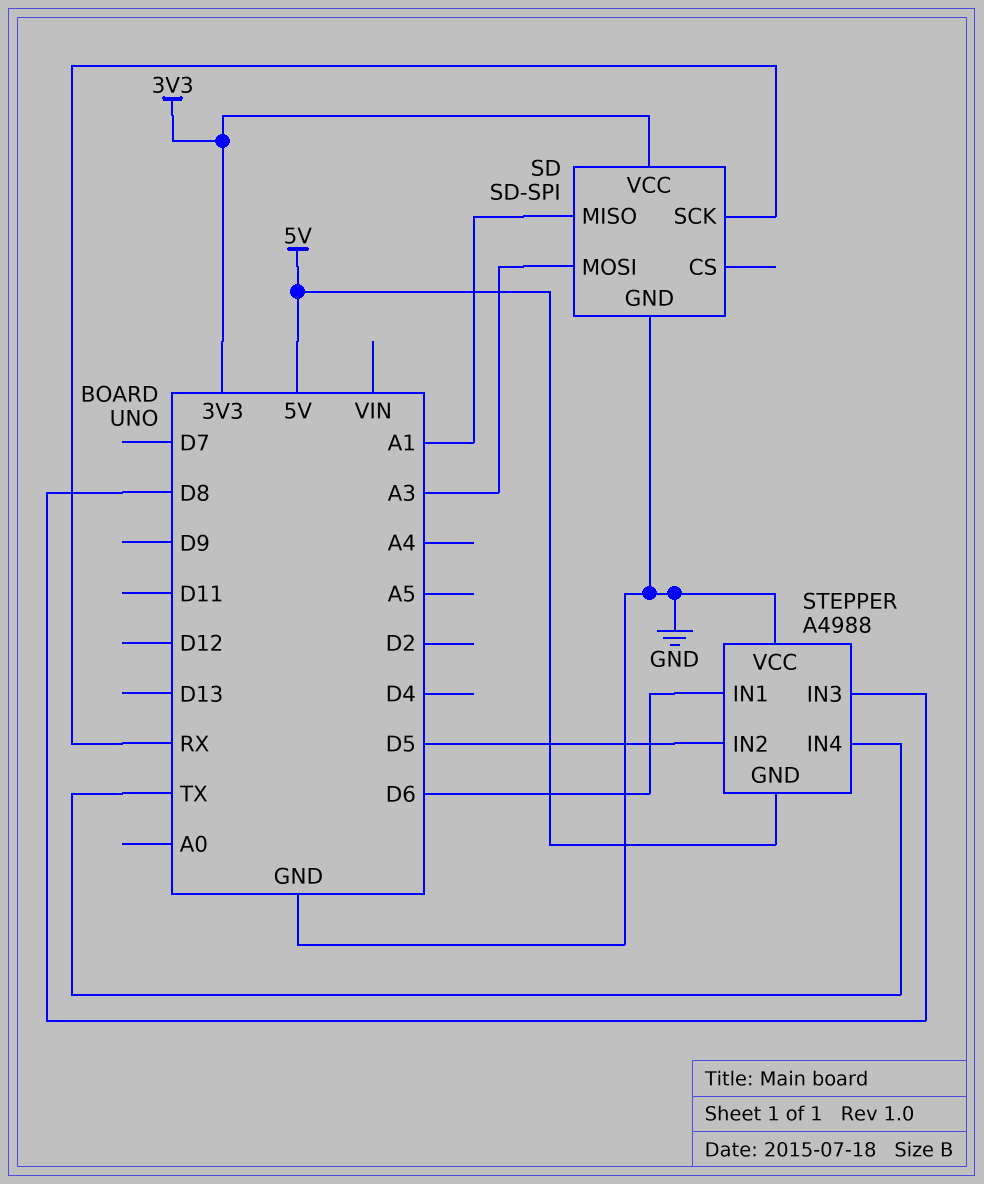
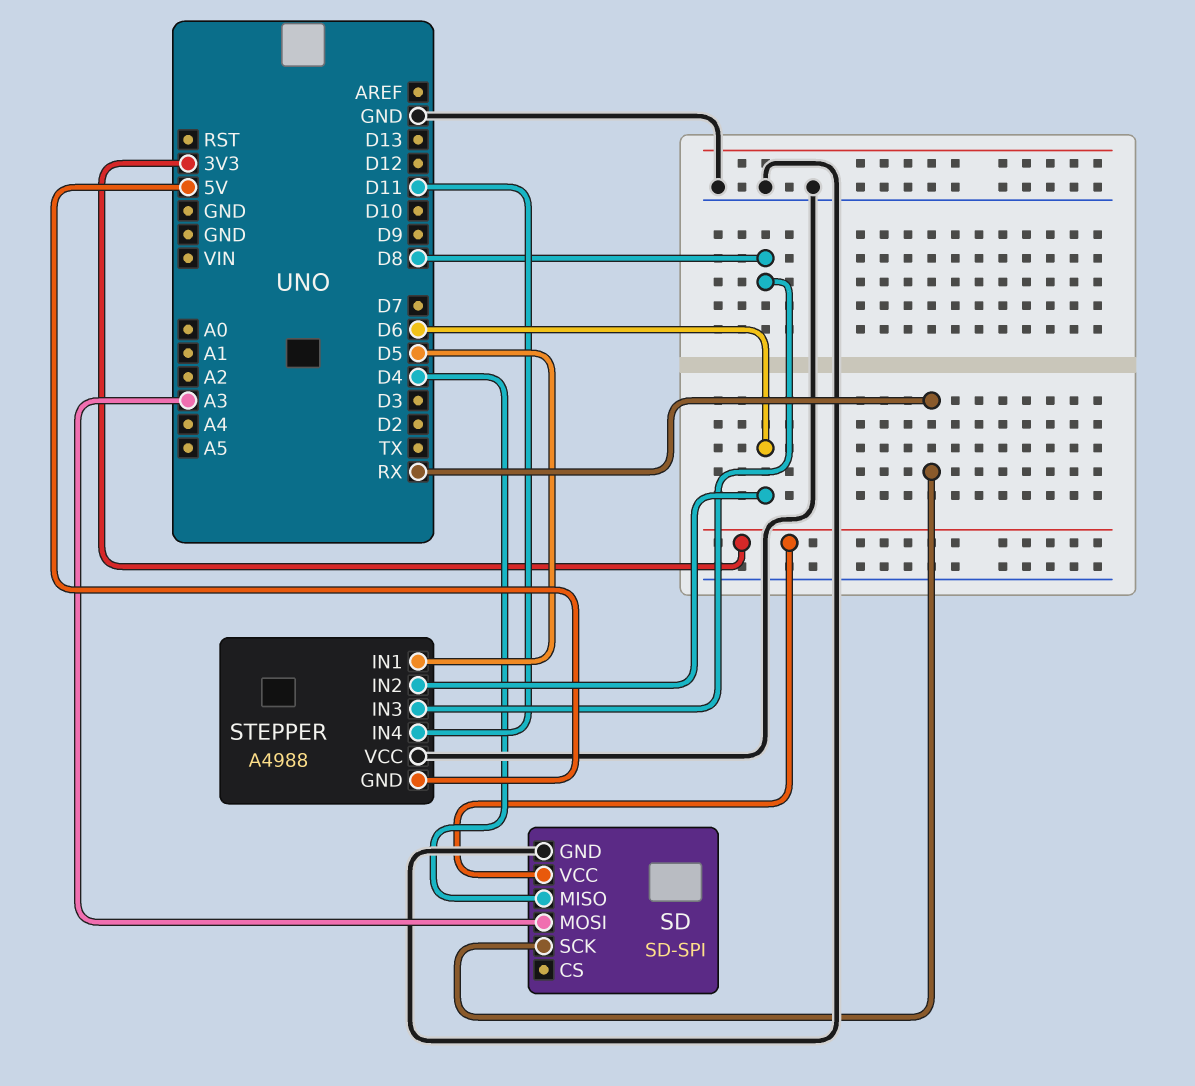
SD pin MISO: A1 -> D4
STEPPER pin IN1: D6 -> D5
STEPPER pin IN2: D5 -> D6
STEPPER pin IN4: TX -> D11

